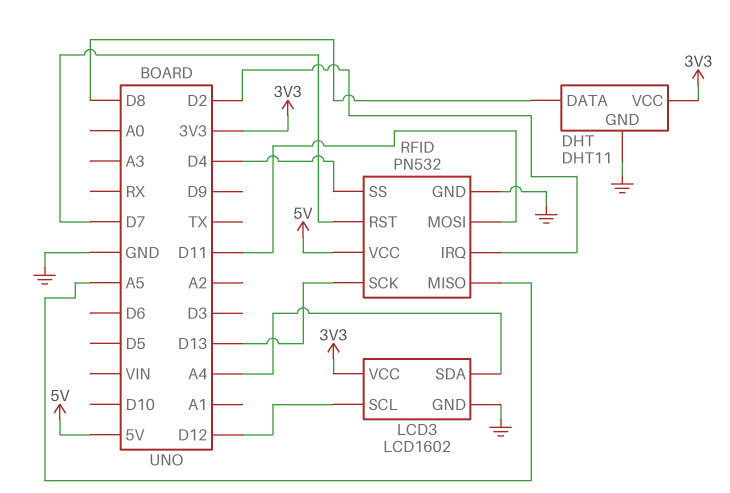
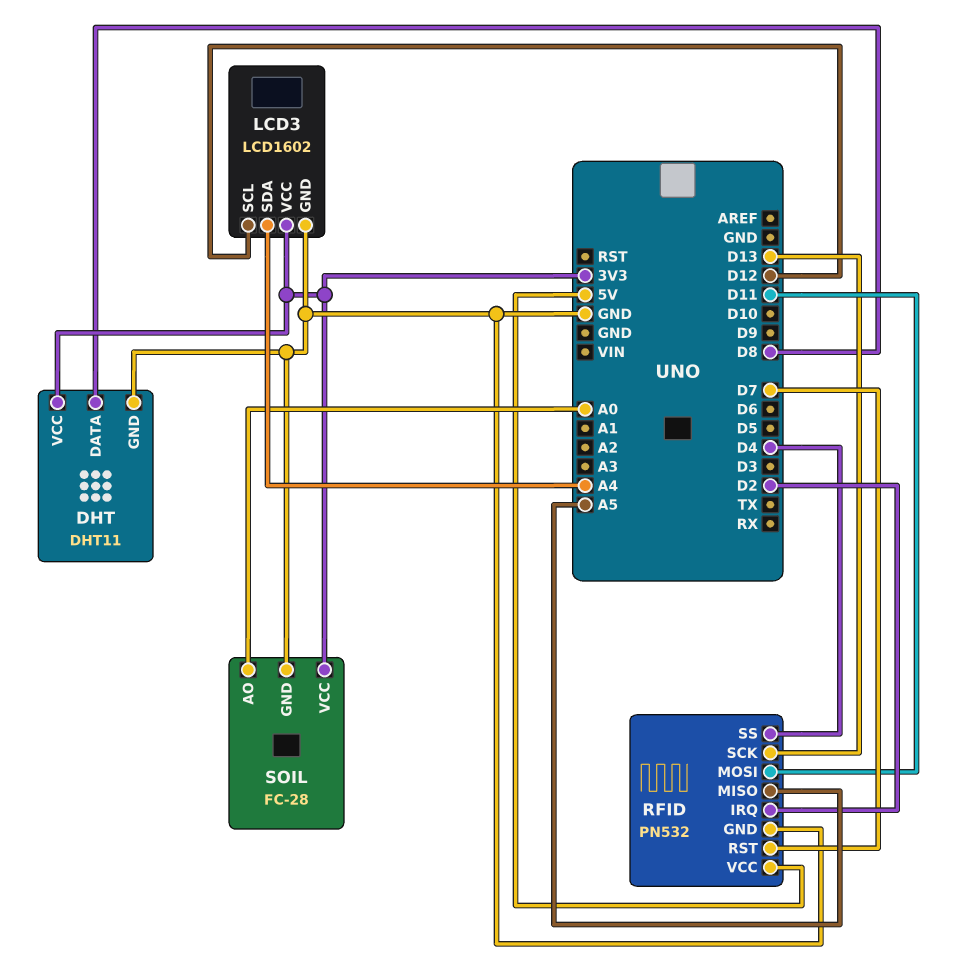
SOIL: none -> FC-28
SOIL pin AO: none -> A0
SOIL pin GND: none -> GND
SOIL pin VCC: none -> 3V3

